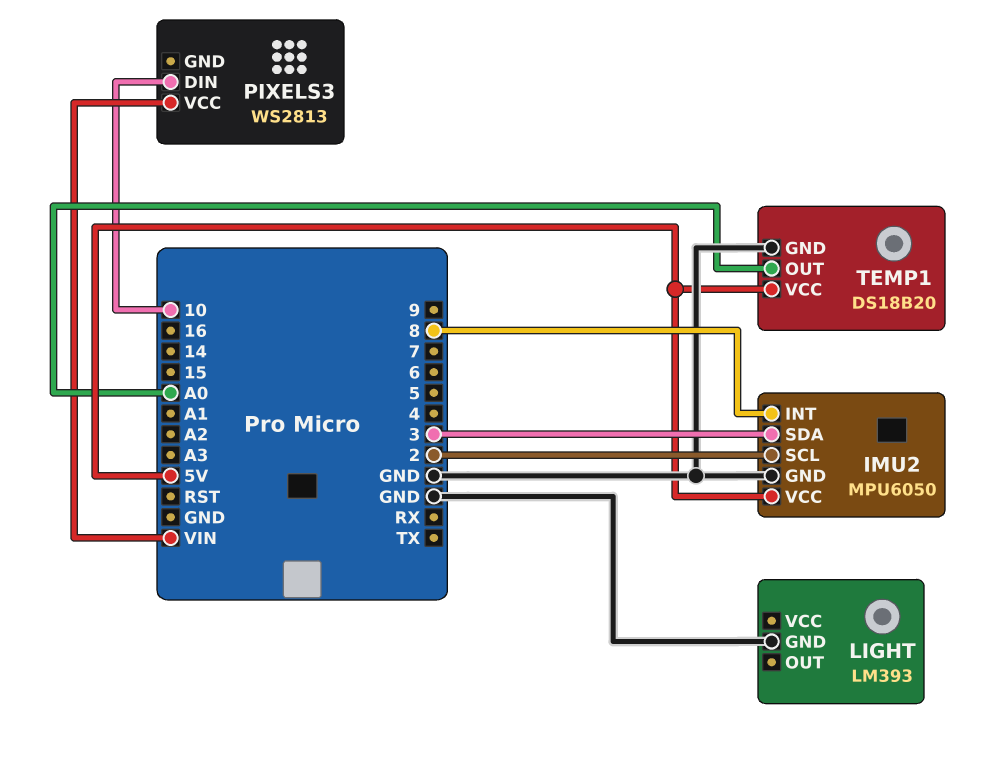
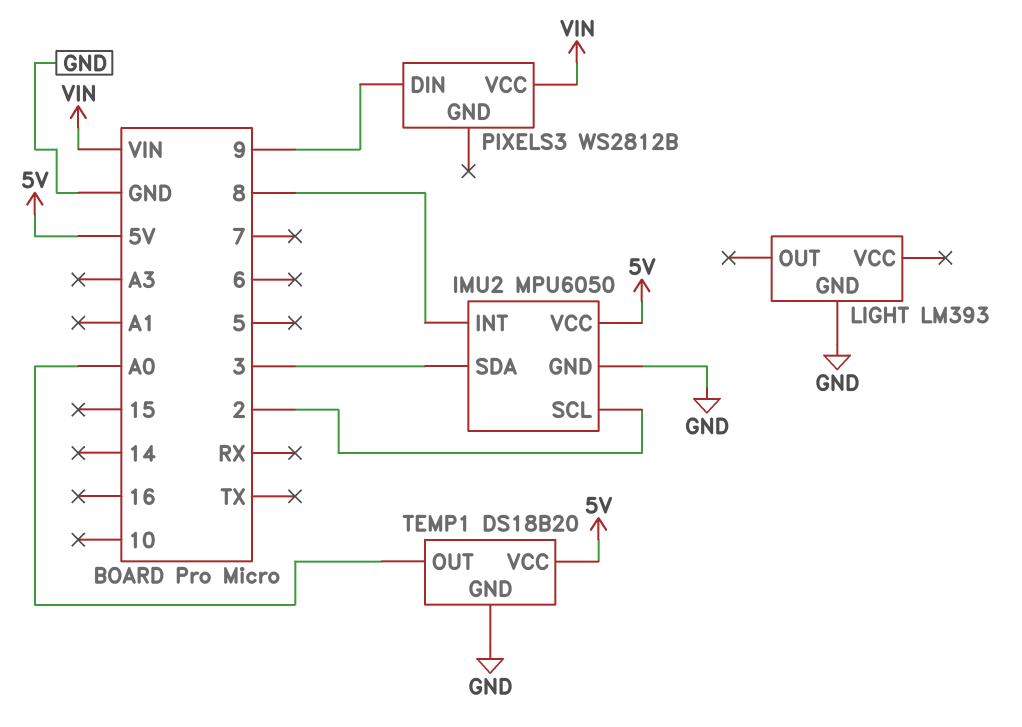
PIXELS3: WS2813 -> WS2812B
PIXELS3 pin DIN: 10 -> 9

